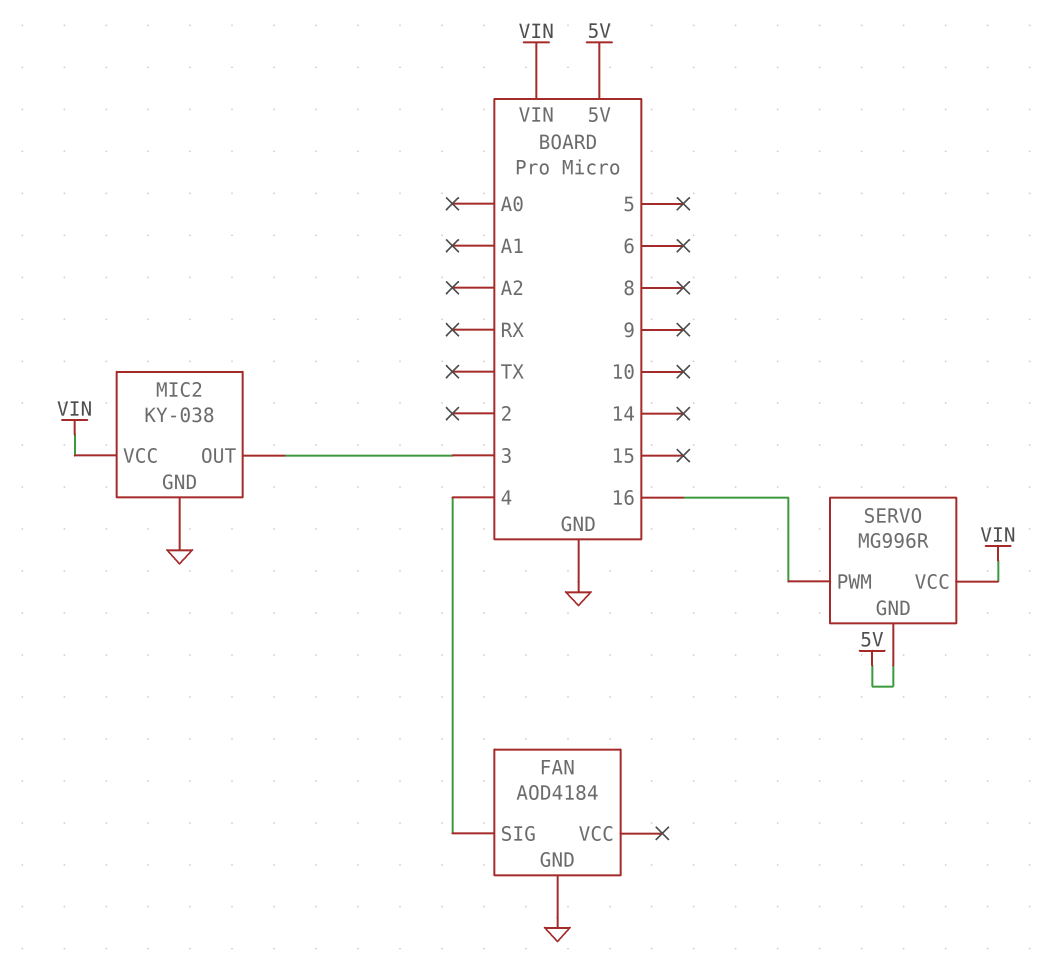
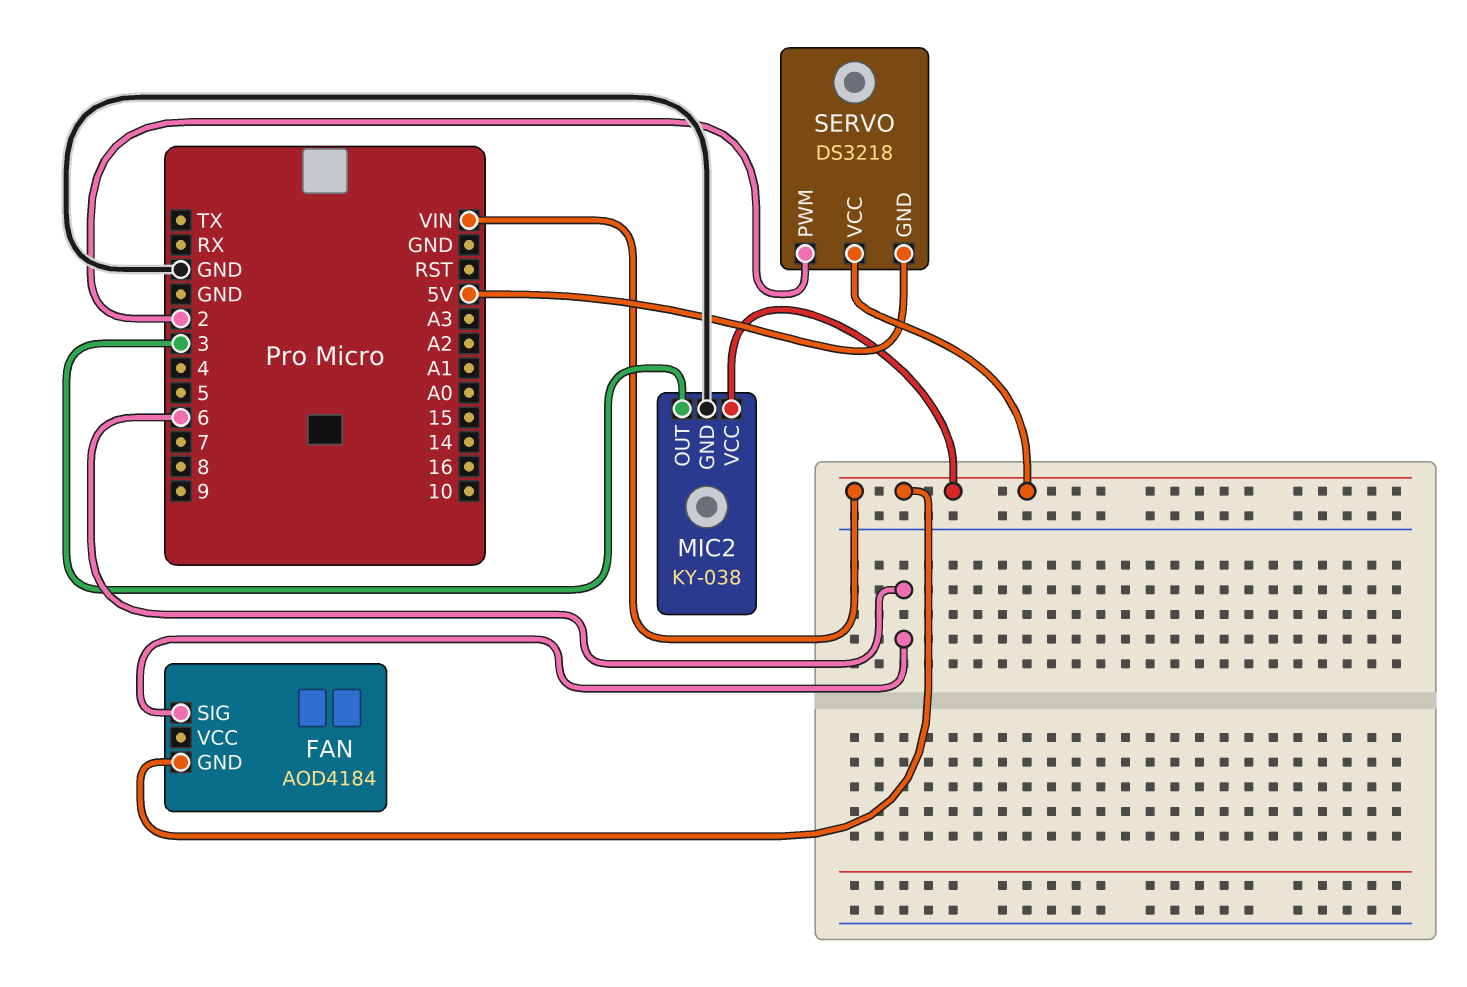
FAN pin GND: GND -> VIN
FAN pin SIG: 4 -> 6
SERVO: MG996R -> DS3218
SERVO pin PWM: 16 -> 2

